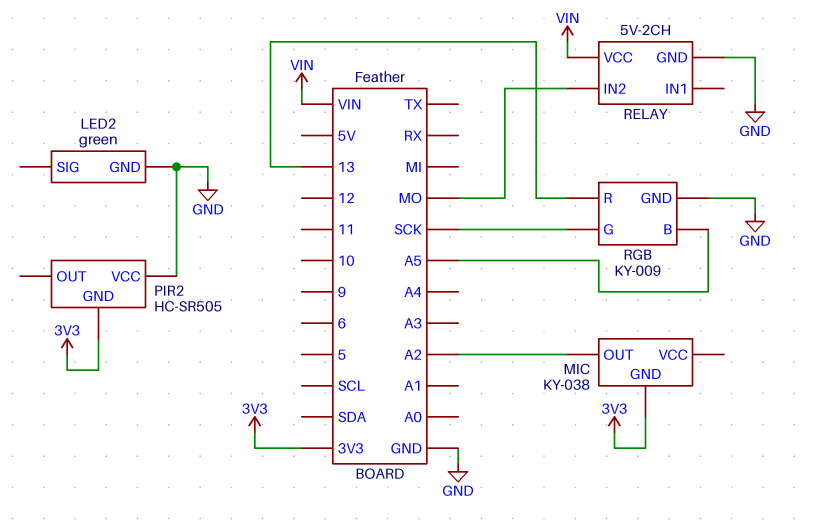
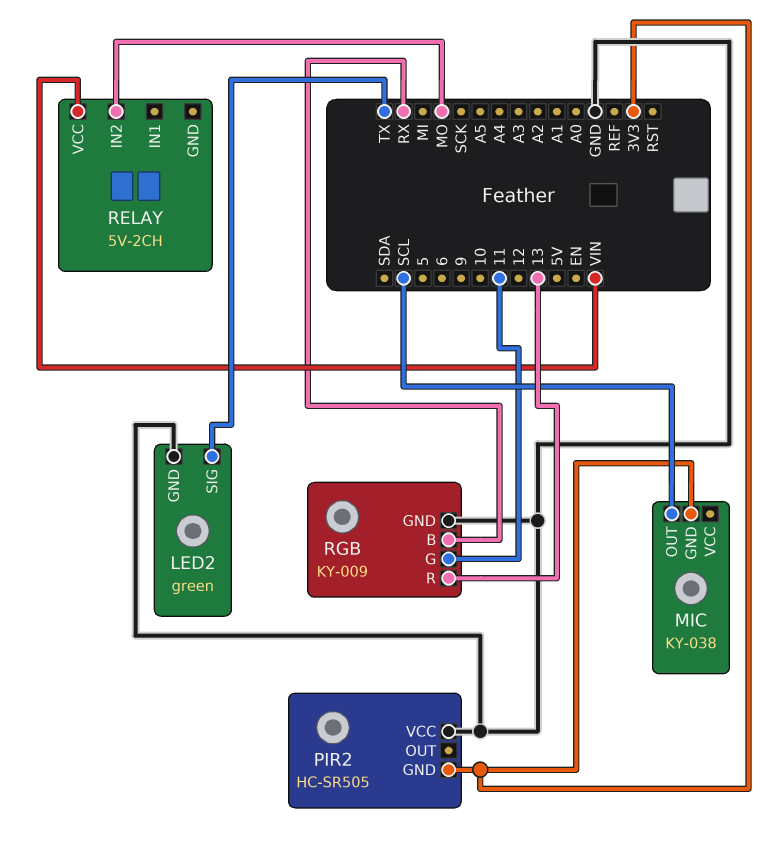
LED2 pin SIG: none -> TX
MIC pin OUT: A2 -> SCL
RELAY pin GND: GND -> none
RGB pin B: A5 -> RX
RGB pin G: SCK -> 11

